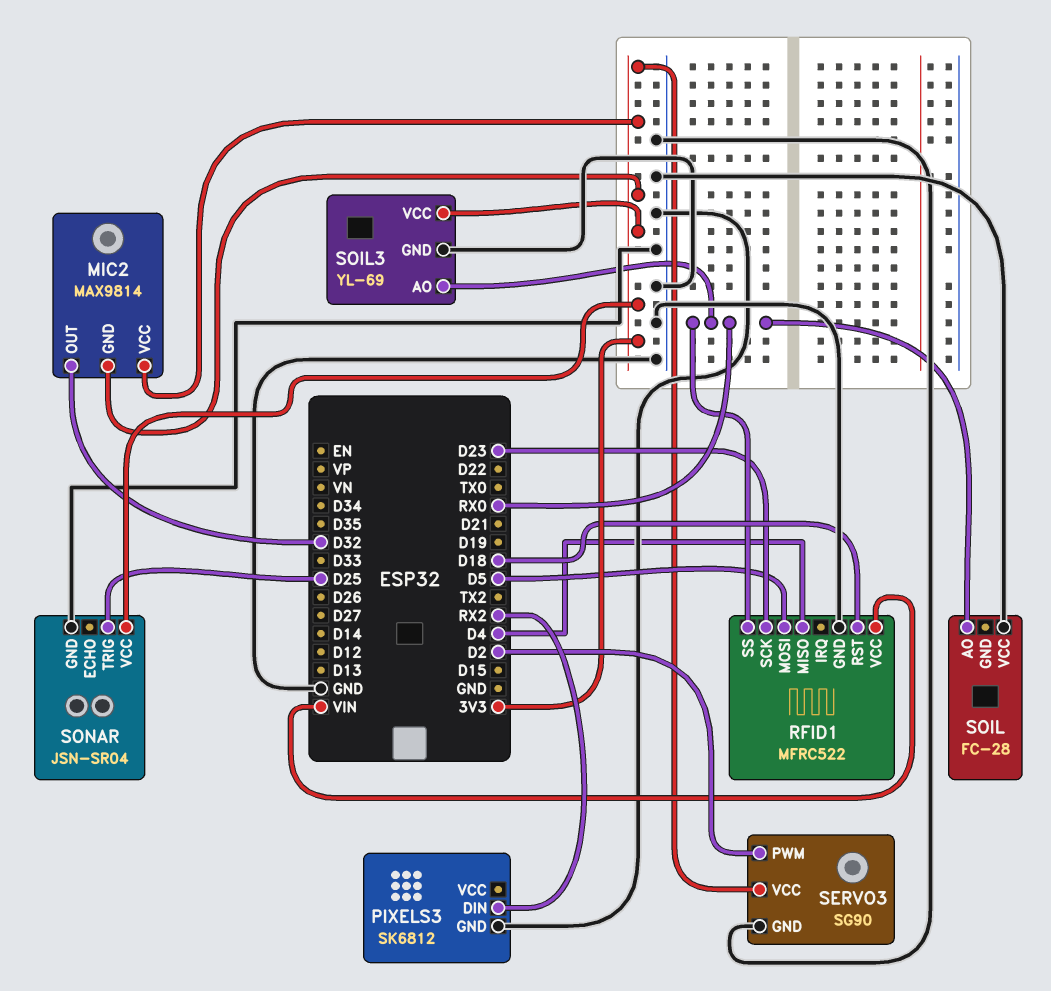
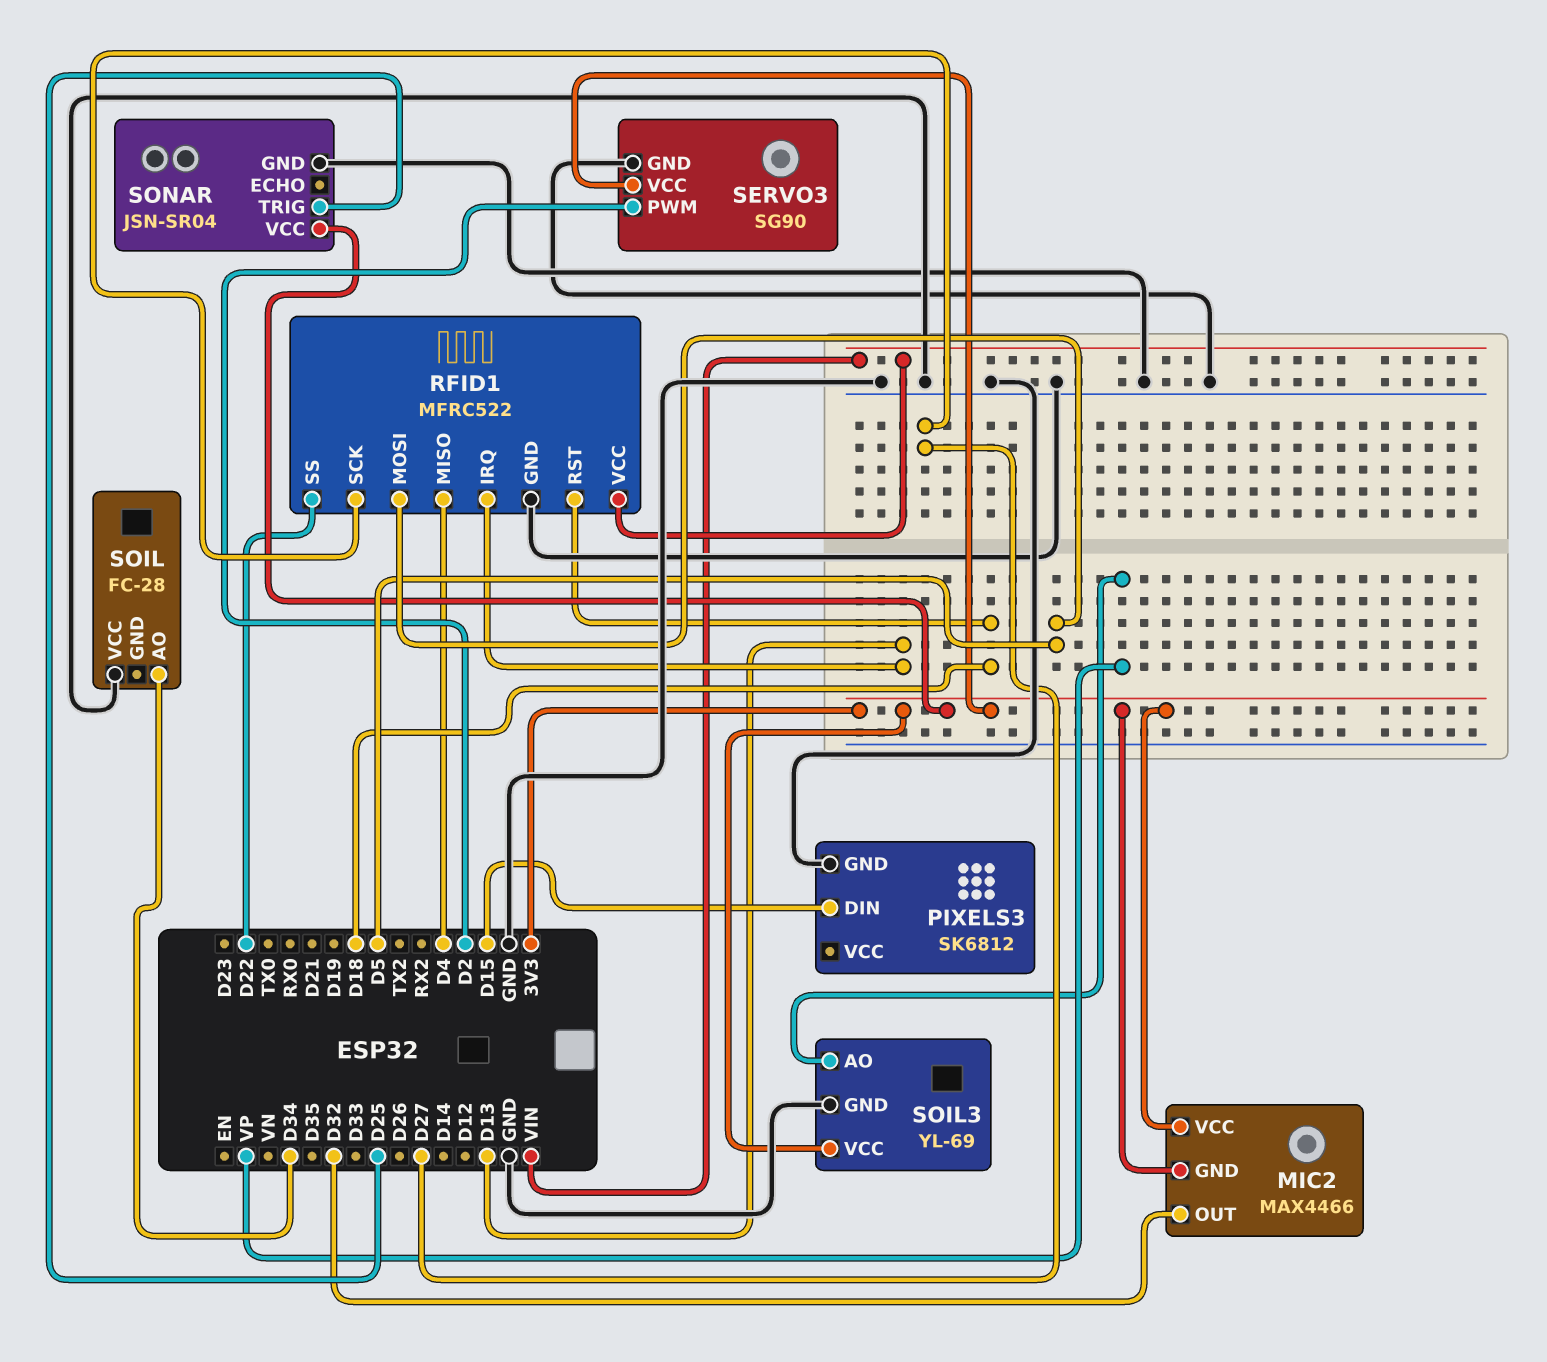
MIC2: MAX9814 -> MAX4466
PIXELS3 pin DIN: RX2 -> D15
RFID1 pin IRQ: none -> D13
RFID1 pin SCK: D23 -> D27
RFID1 pin SS: RX0 -> D22
SOIL pin AO: RX0 -> D34
SOIL3 pin AO: RX0 -> VP

